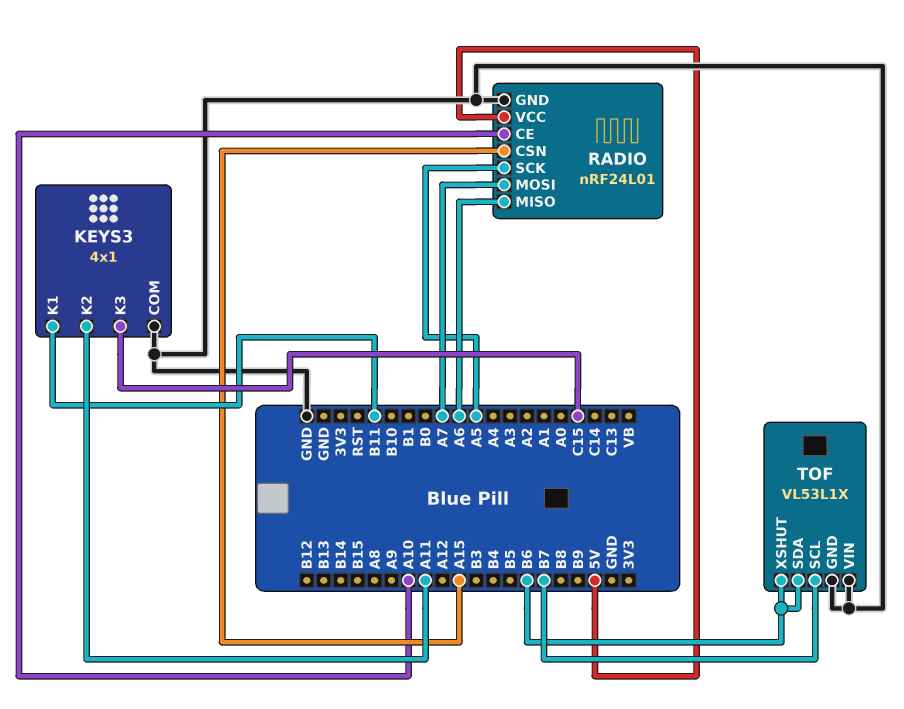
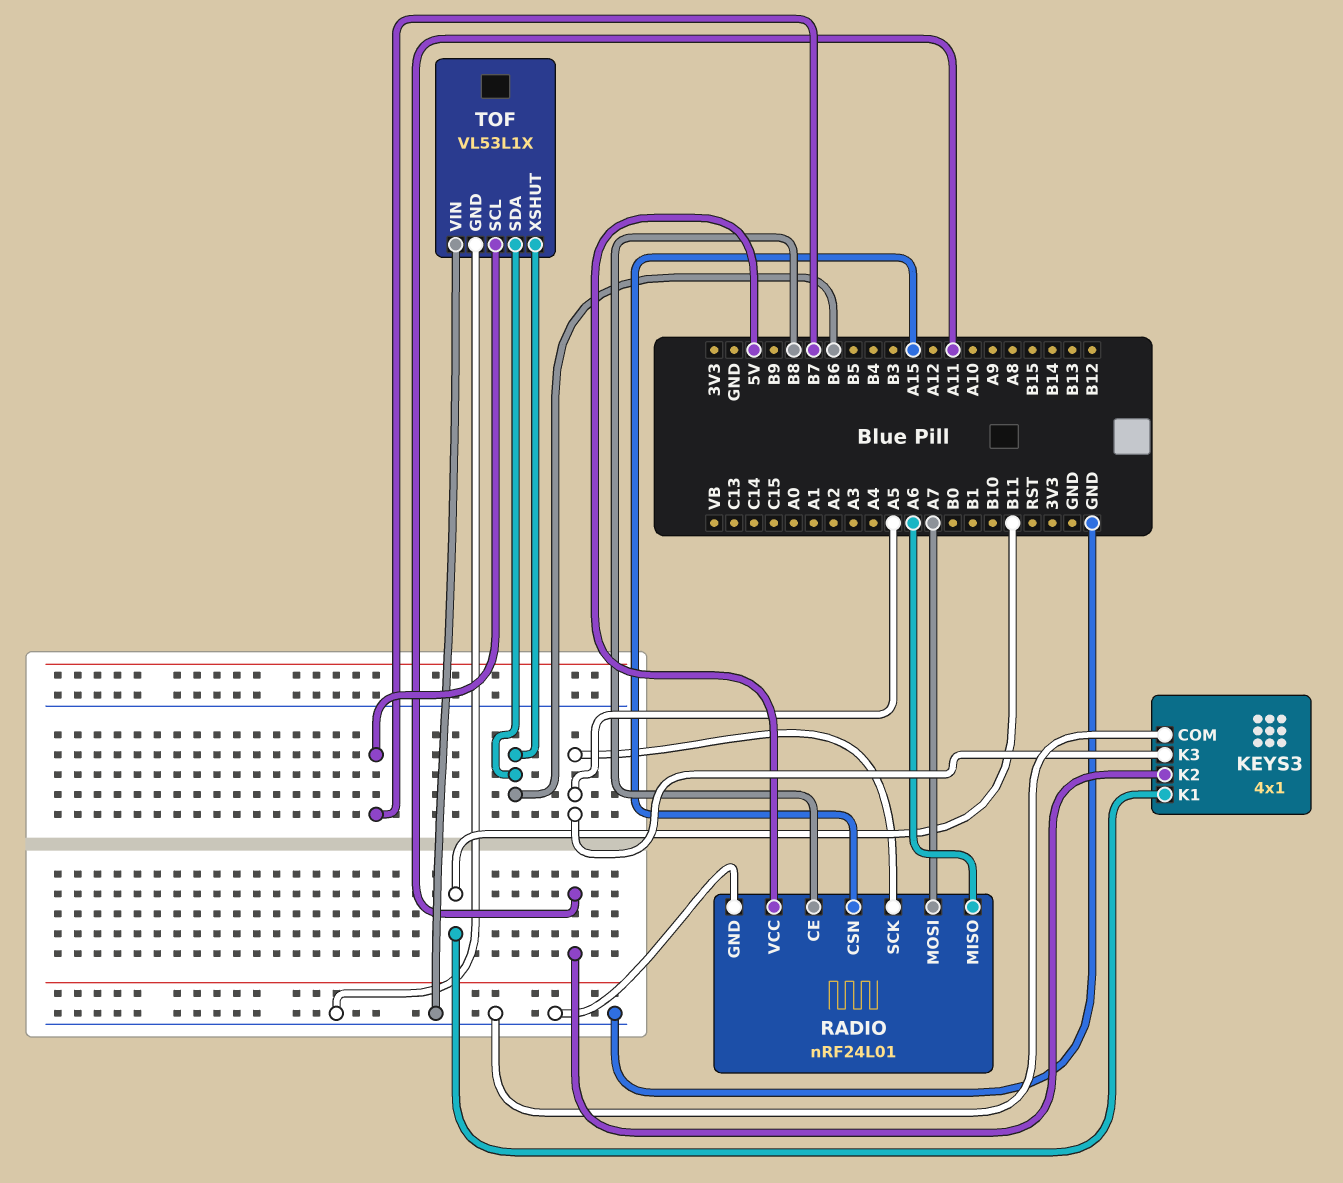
KEYS3 pin K3: C15 -> A5
RADIO pin CE: A10 -> B8

